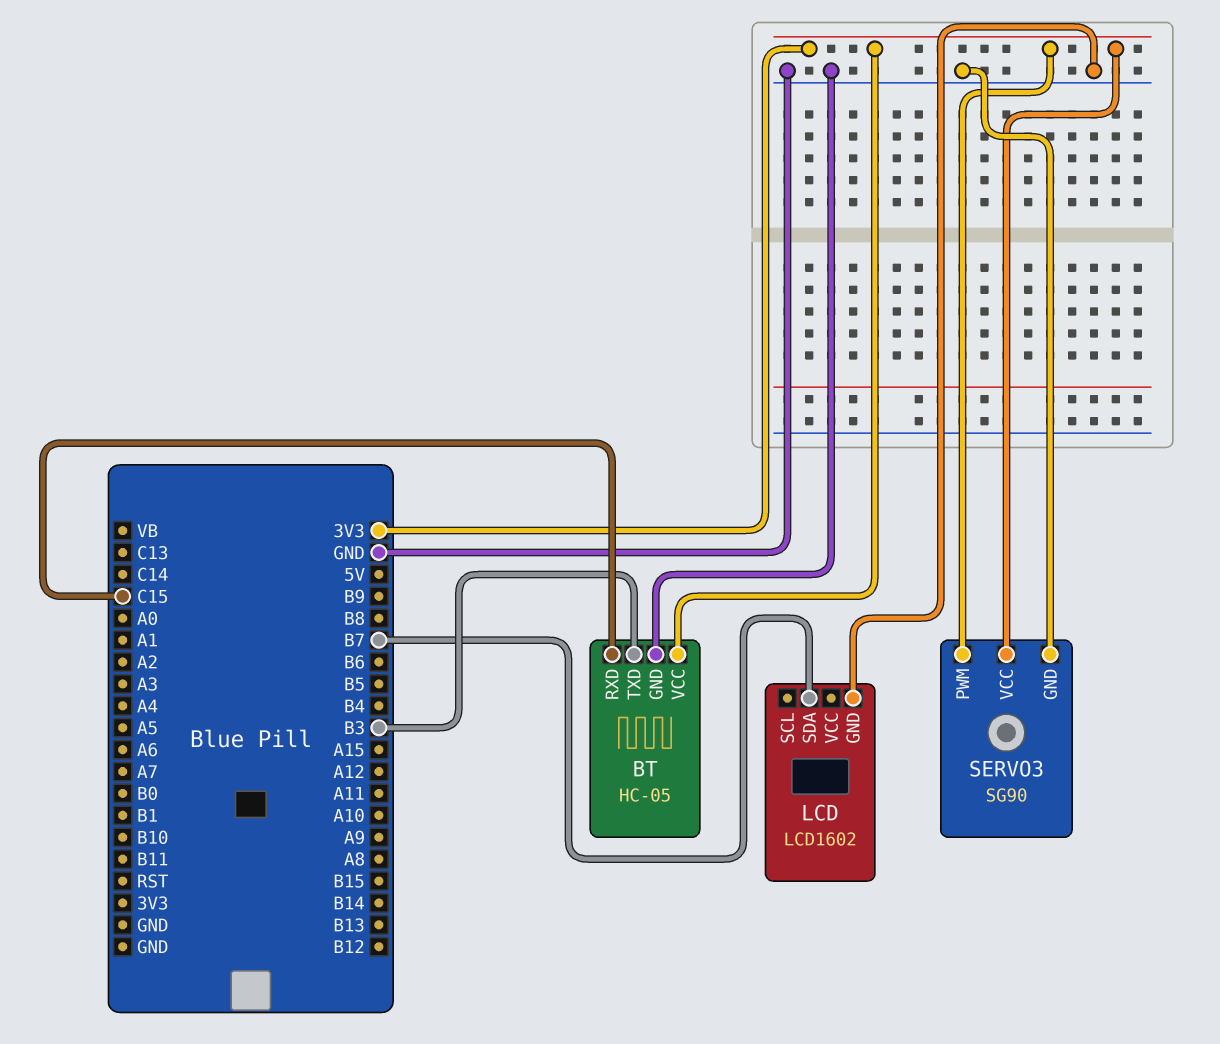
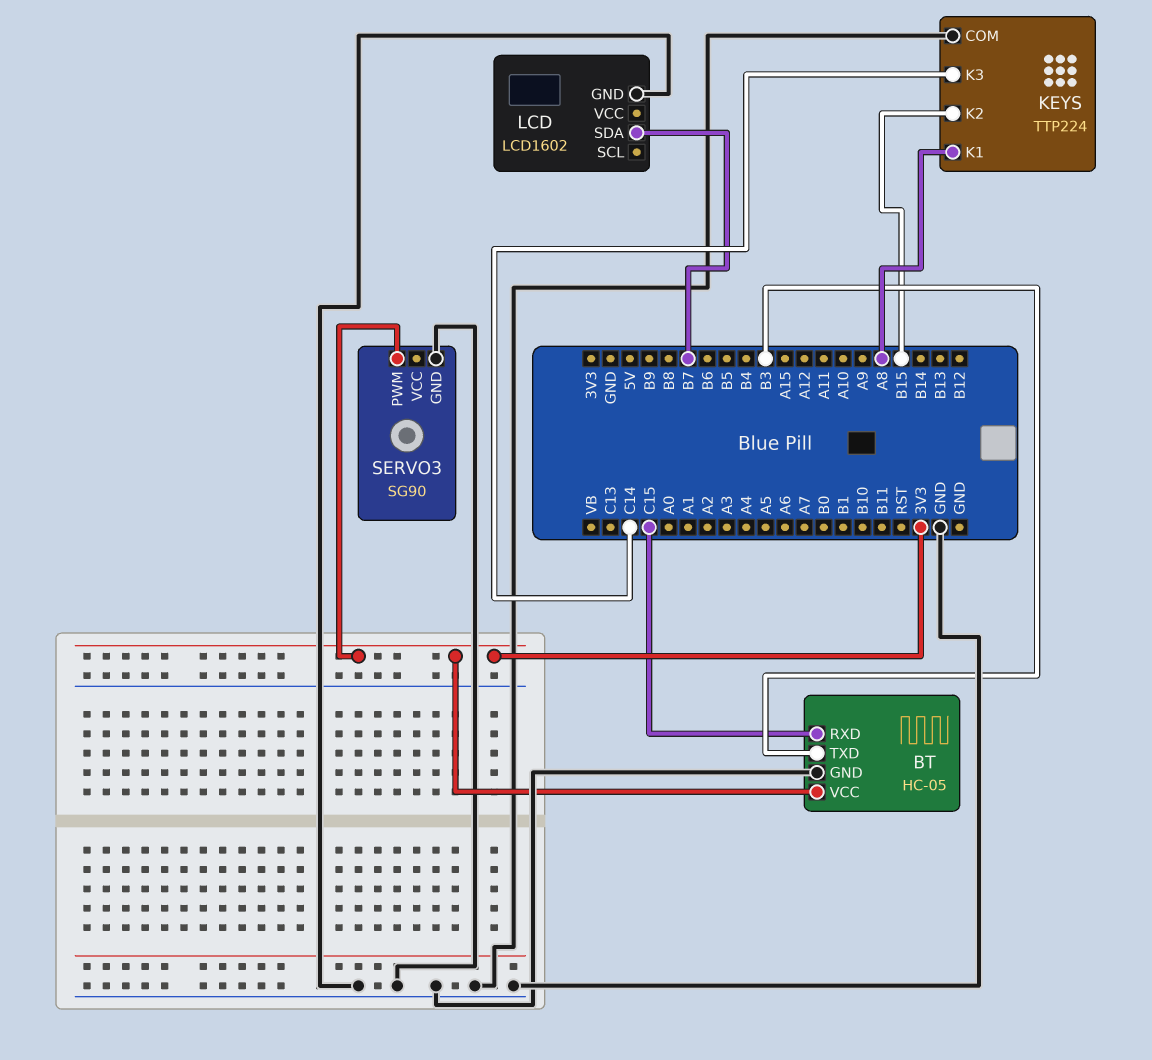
KEYS: none -> TTP224
KEYS pin COM: none -> GND
KEYS pin K1: none -> A8
KEYS pin K2: none -> B15
KEYS pin K3: none -> C14
SERVO3 pin VCC: 3V3 -> none

